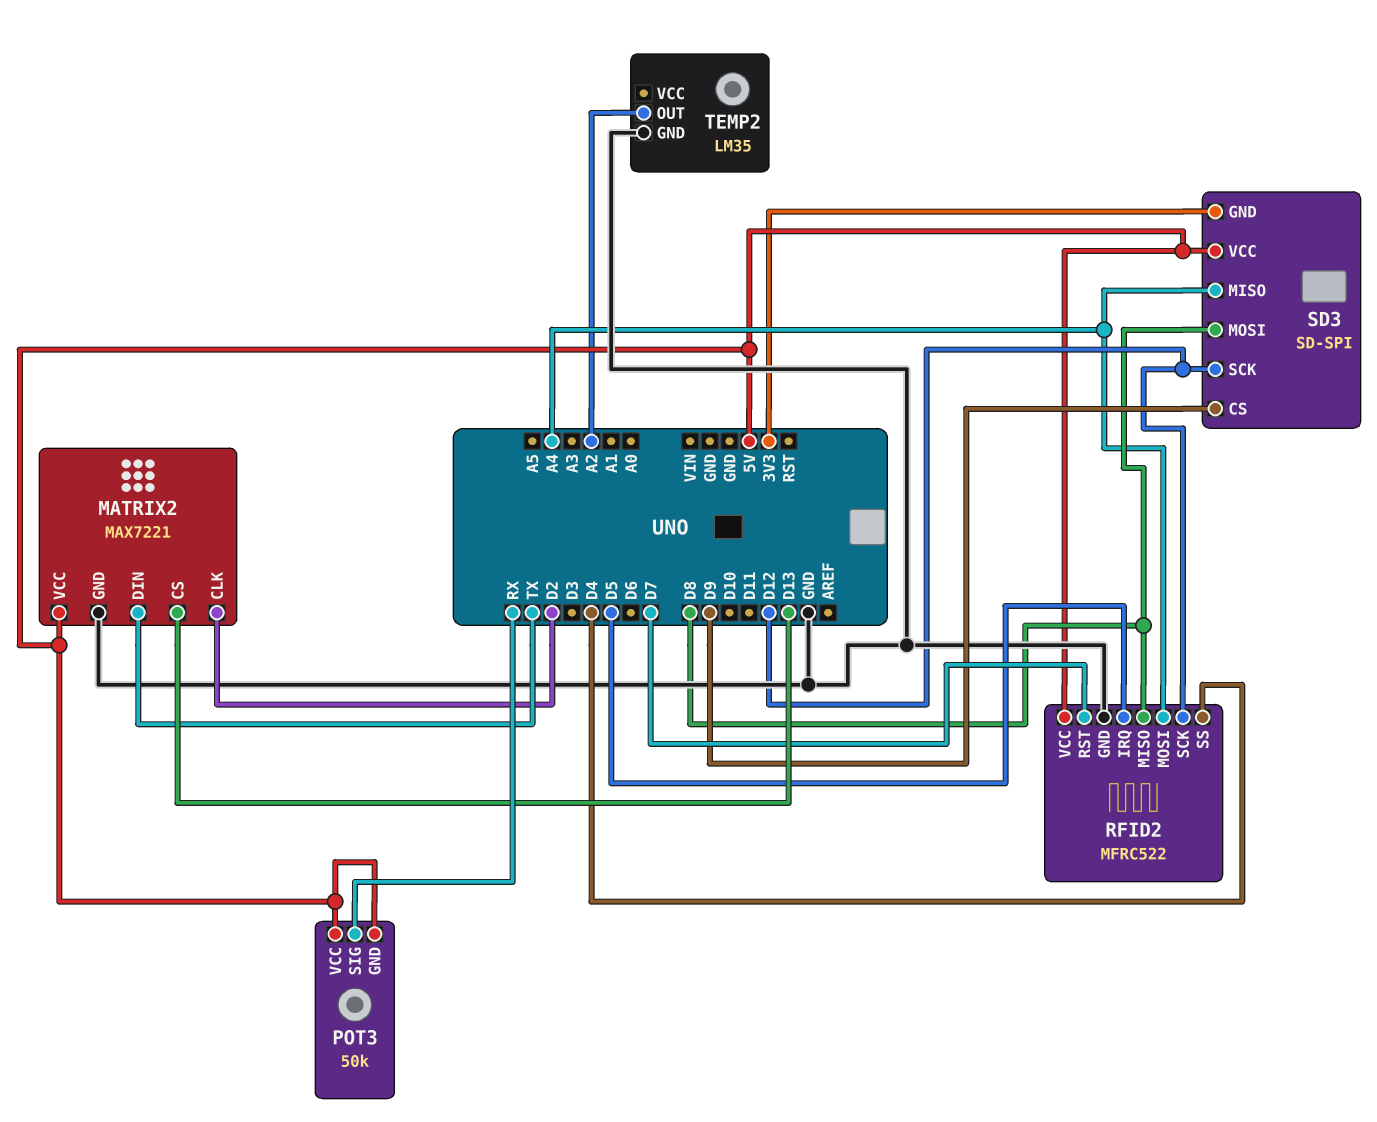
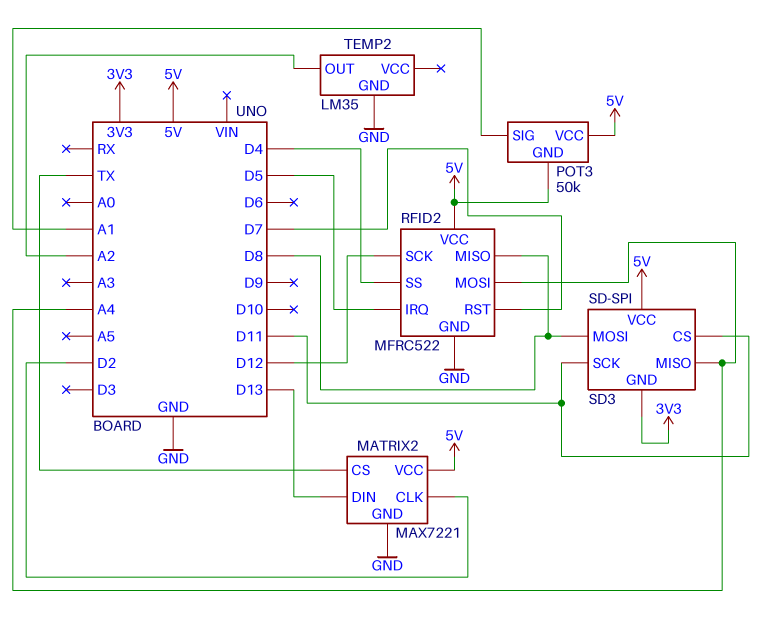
MATRIX2 pin CS: D13 -> TX
MATRIX2 pin DIN: TX -> D13
POT3 pin SIG: RX -> A1
SD3 pin CS: D9 -> D11
SD3 pin SCK: D12 -> D11

